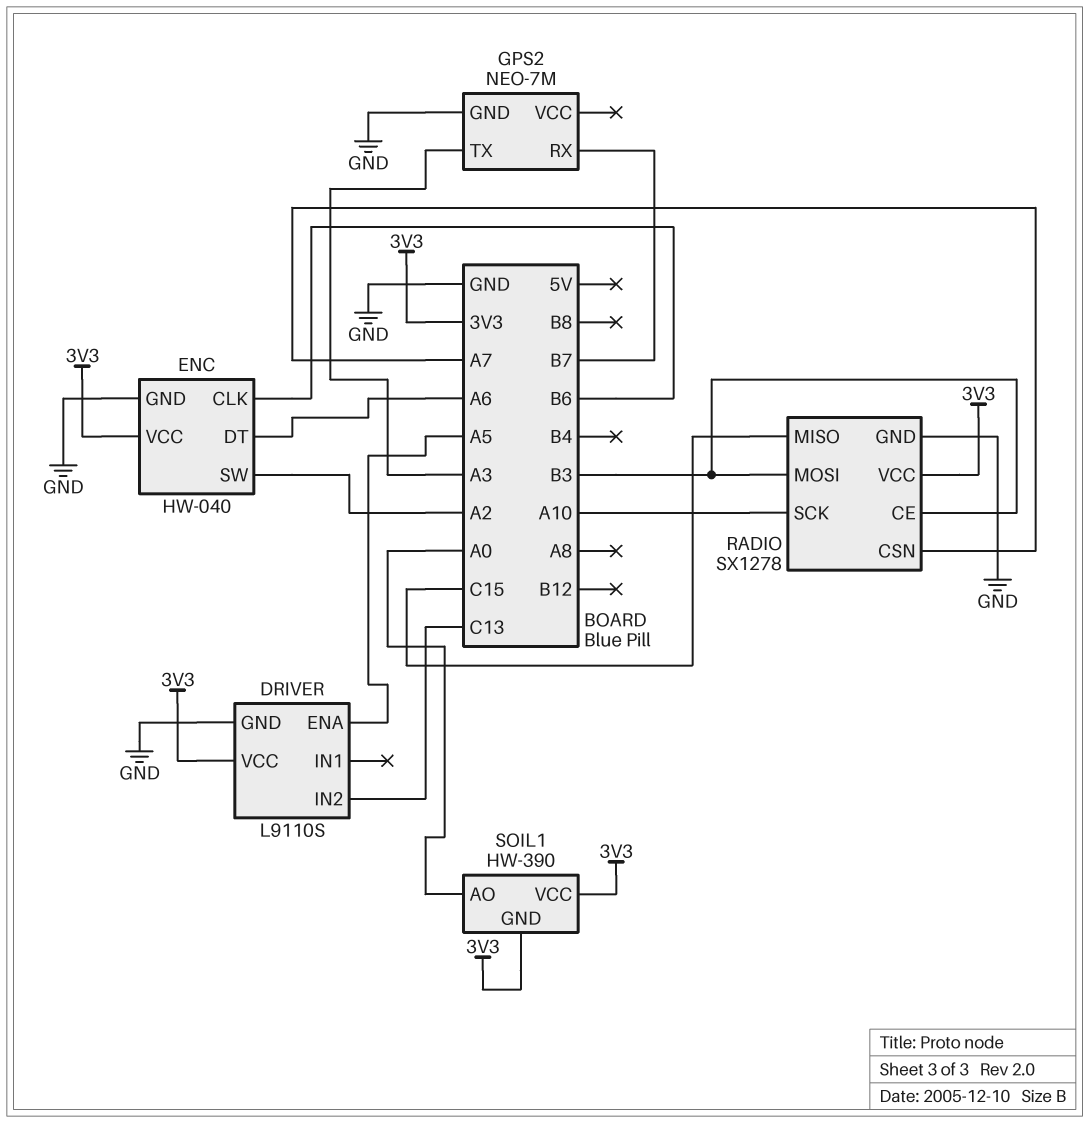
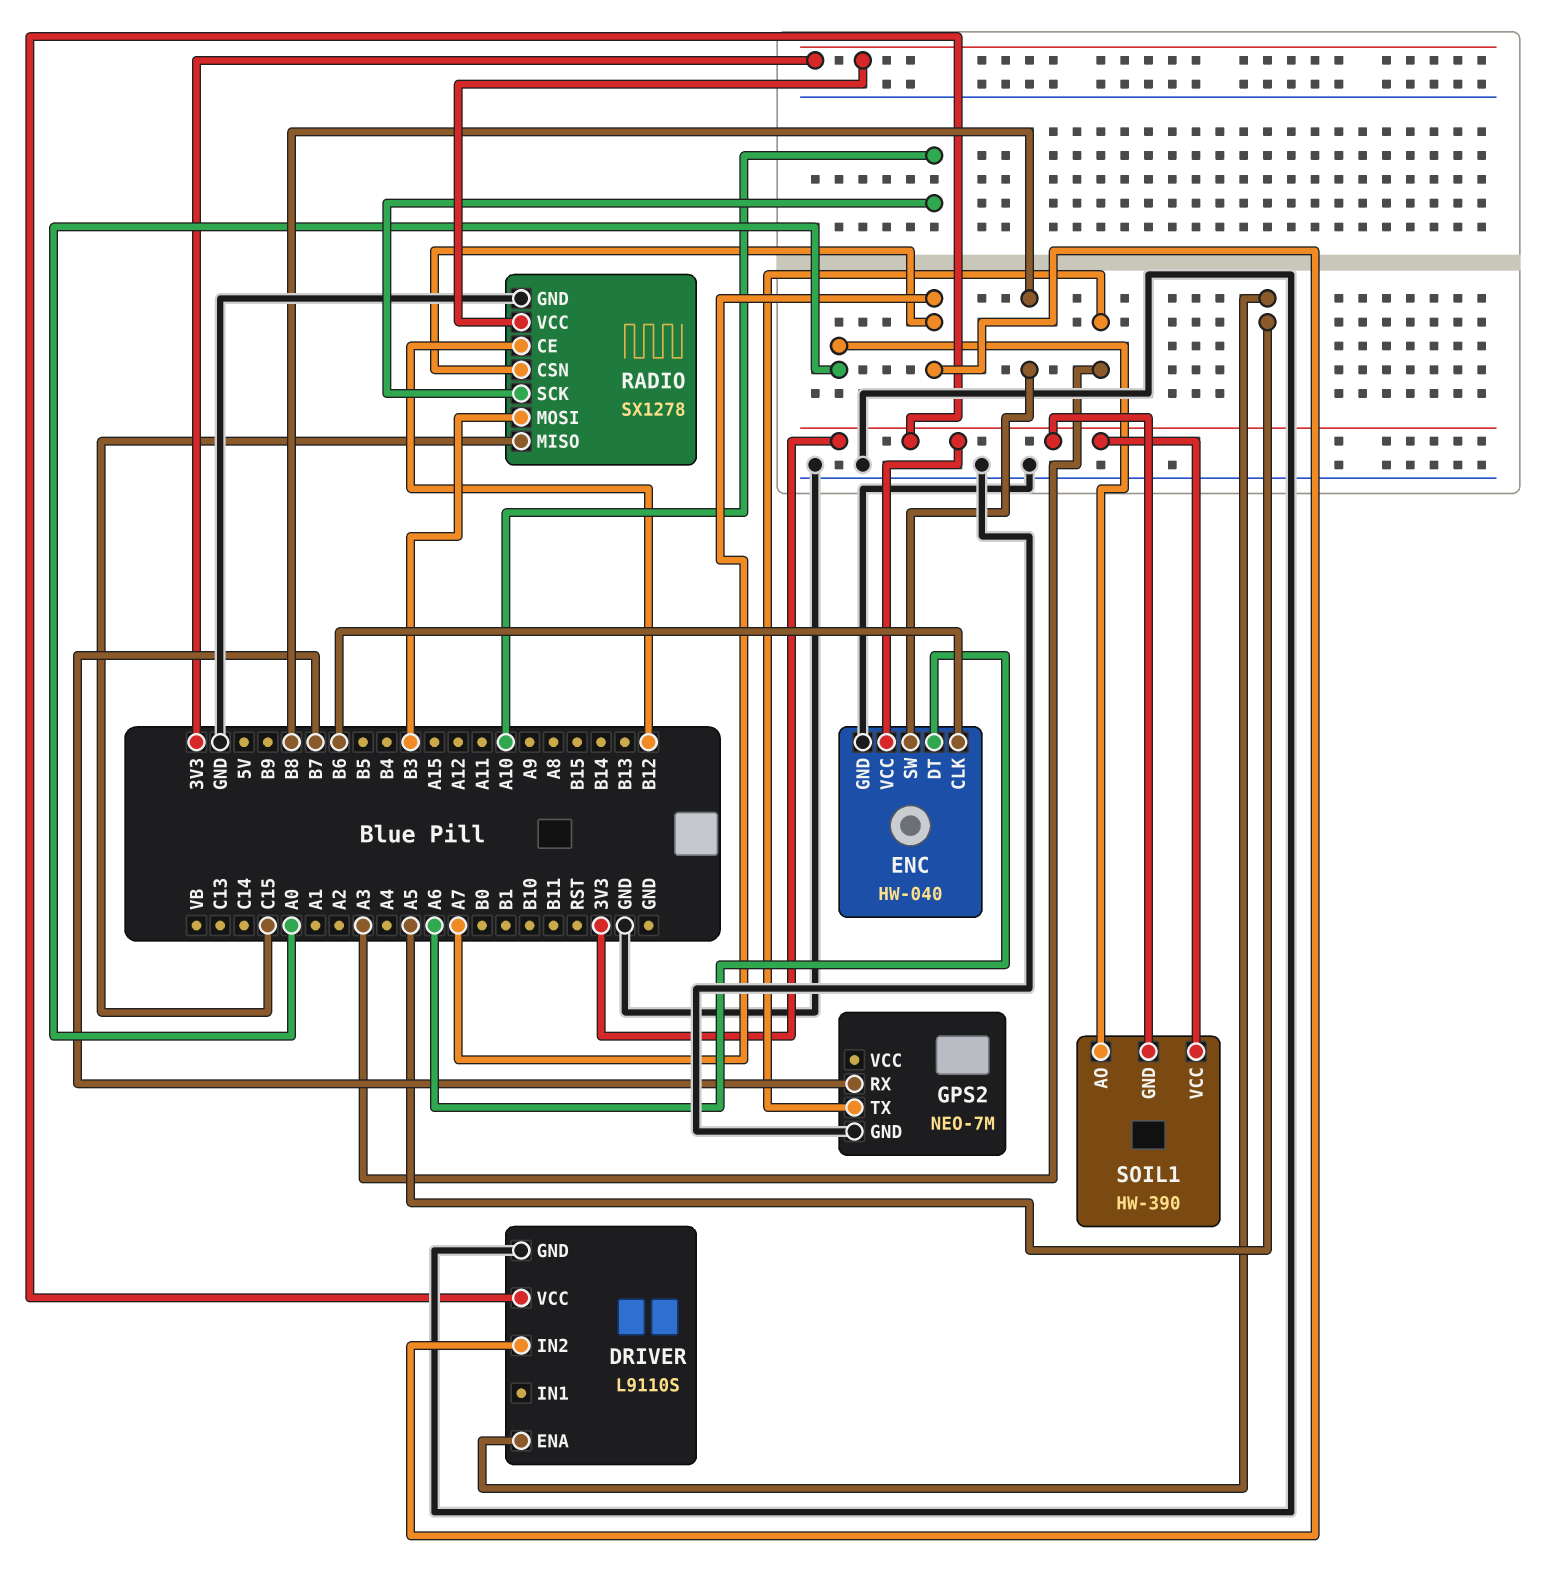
DRIVER pin IN2: C13 -> A7
ENC pin SW: A2 -> B8
RADIO pin CE: B3 -> B12

